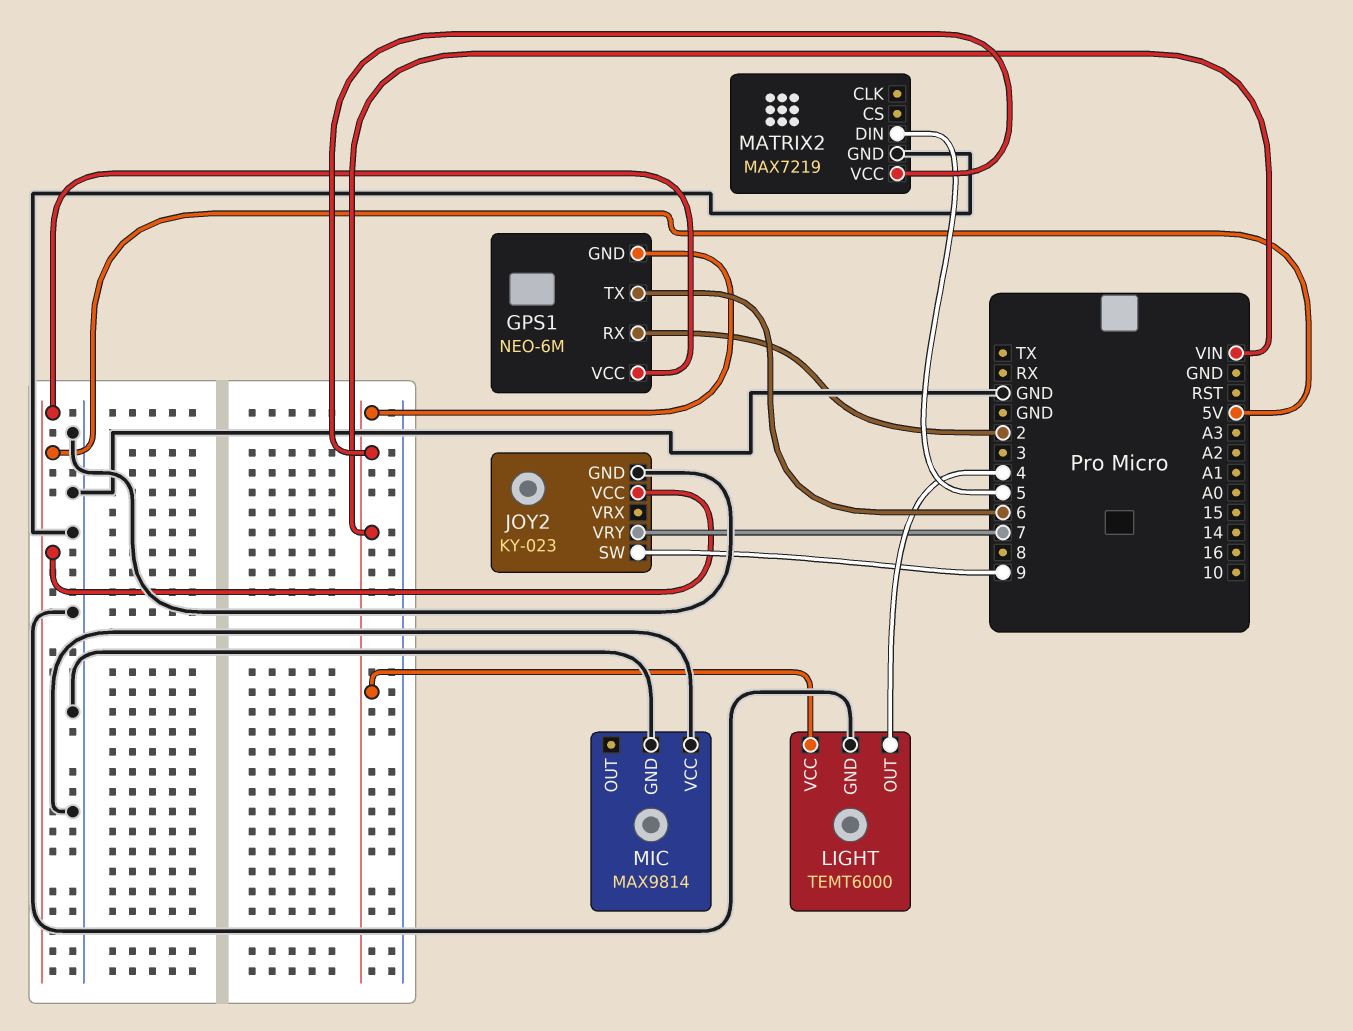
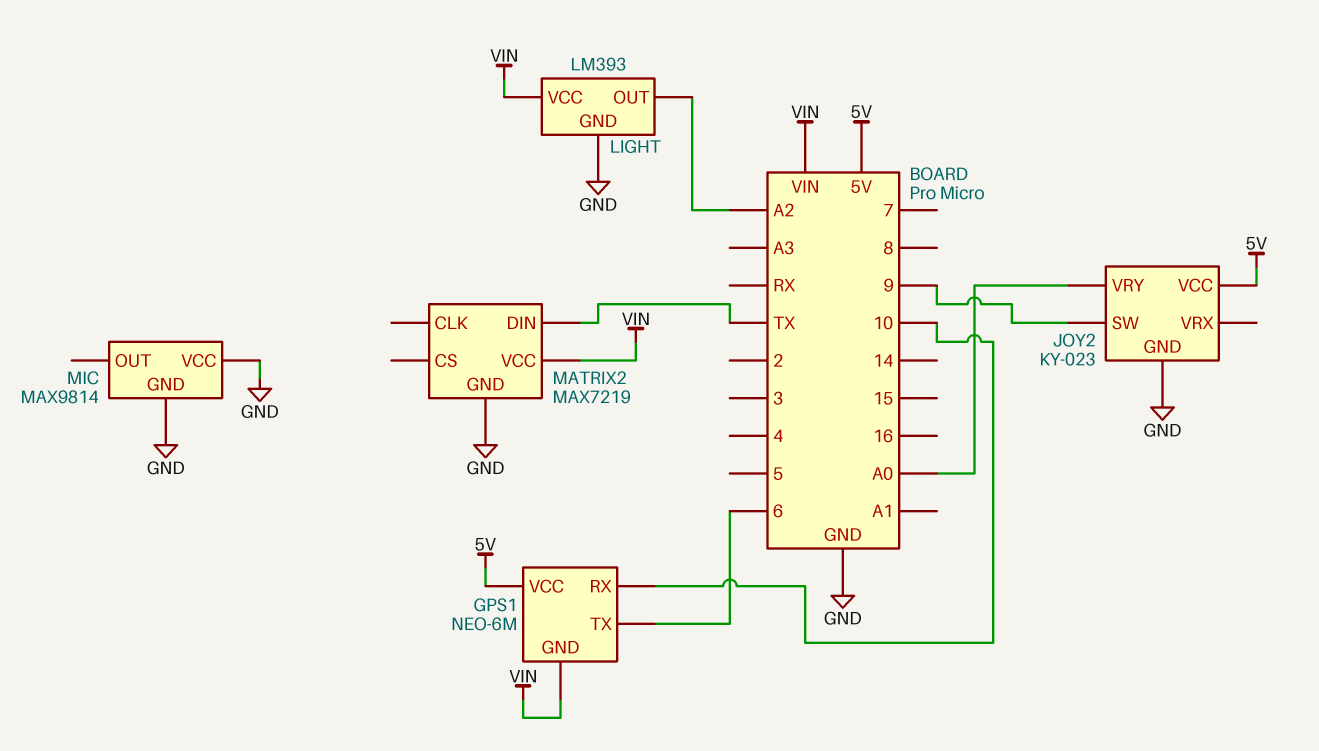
GPS1 pin RX: 2 -> 10
JOY2 pin VRY: 7 -> A0
LIGHT: TEMT6000 -> LM393
LIGHT pin OUT: 4 -> A2
MATRIX2 pin DIN: 5 -> TX

